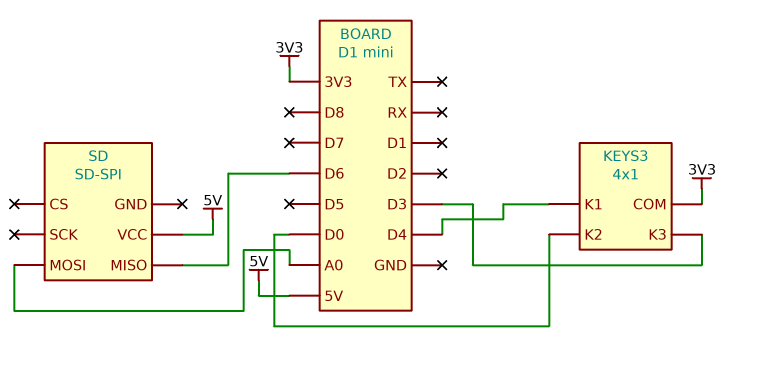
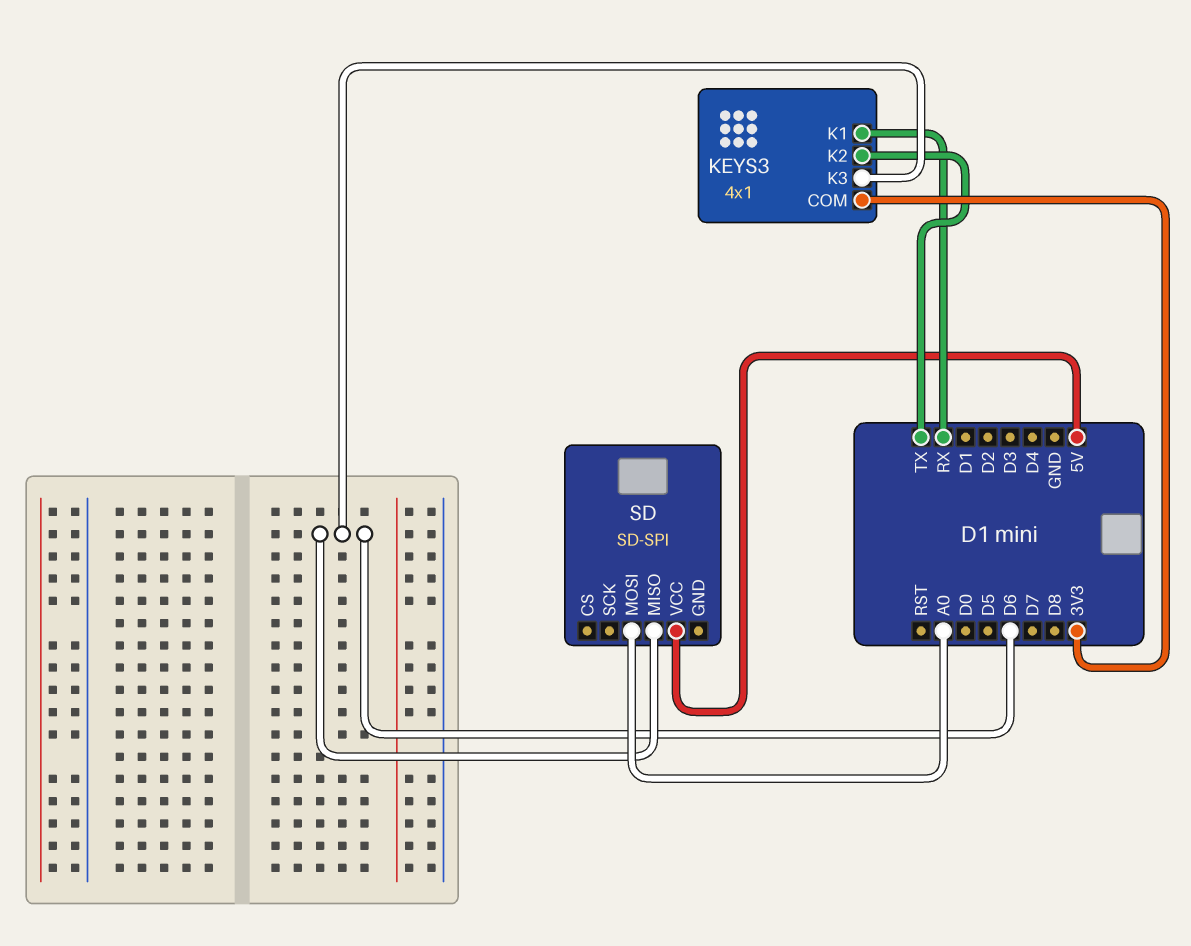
KEYS3 pin K1: D4 -> RX
KEYS3 pin K2: D0 -> TX
KEYS3 pin K3: D3 -> D6

